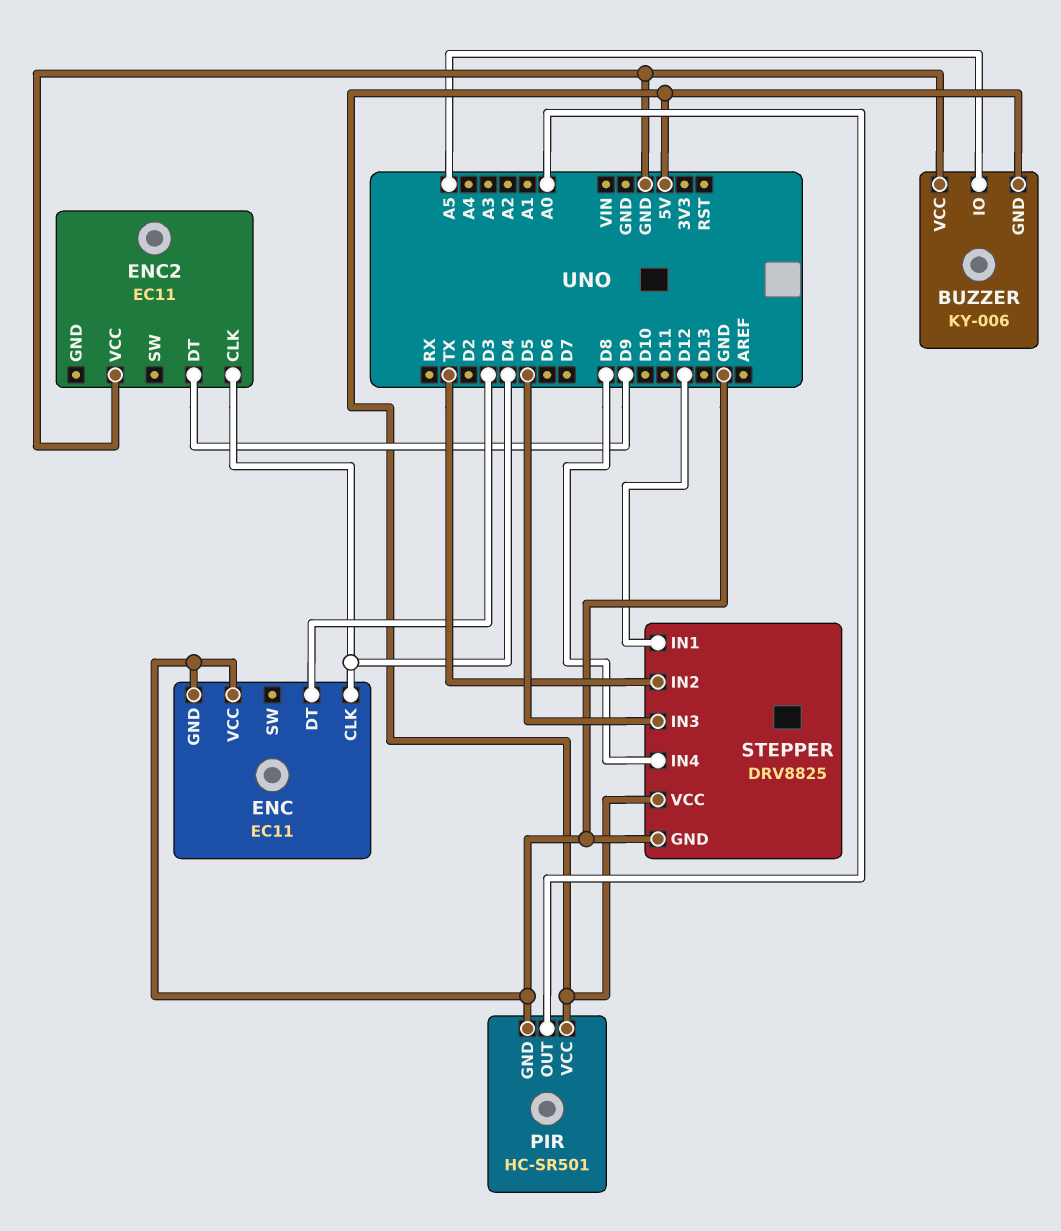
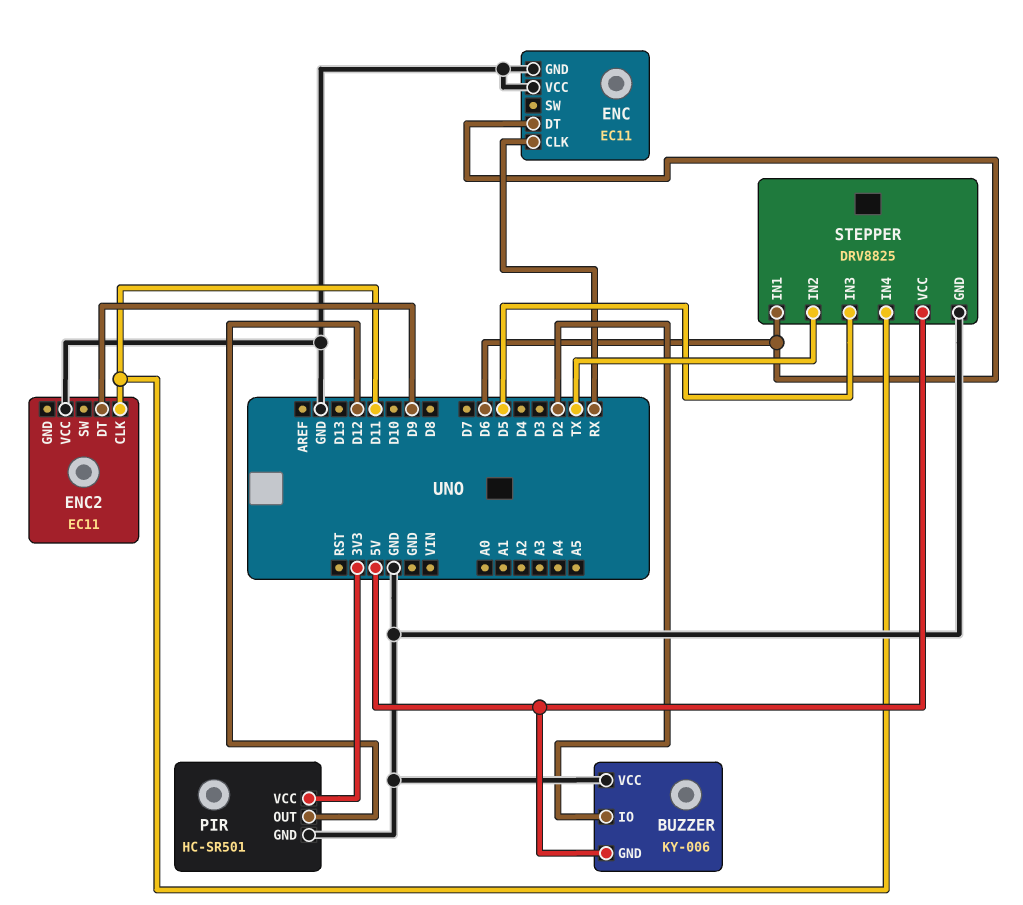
BUZZER pin IO: A5 -> D2
ENC pin CLK: D4 -> RX
ENC pin DT: D3 -> D6
ENC2 pin CLK: D4 -> D11
PIR pin OUT: A0 -> D12
PIR pin VCC: 5V -> 3V3
STEPPER pin IN1: D12 -> D6
STEPPER pin IN4: D8 -> D11

